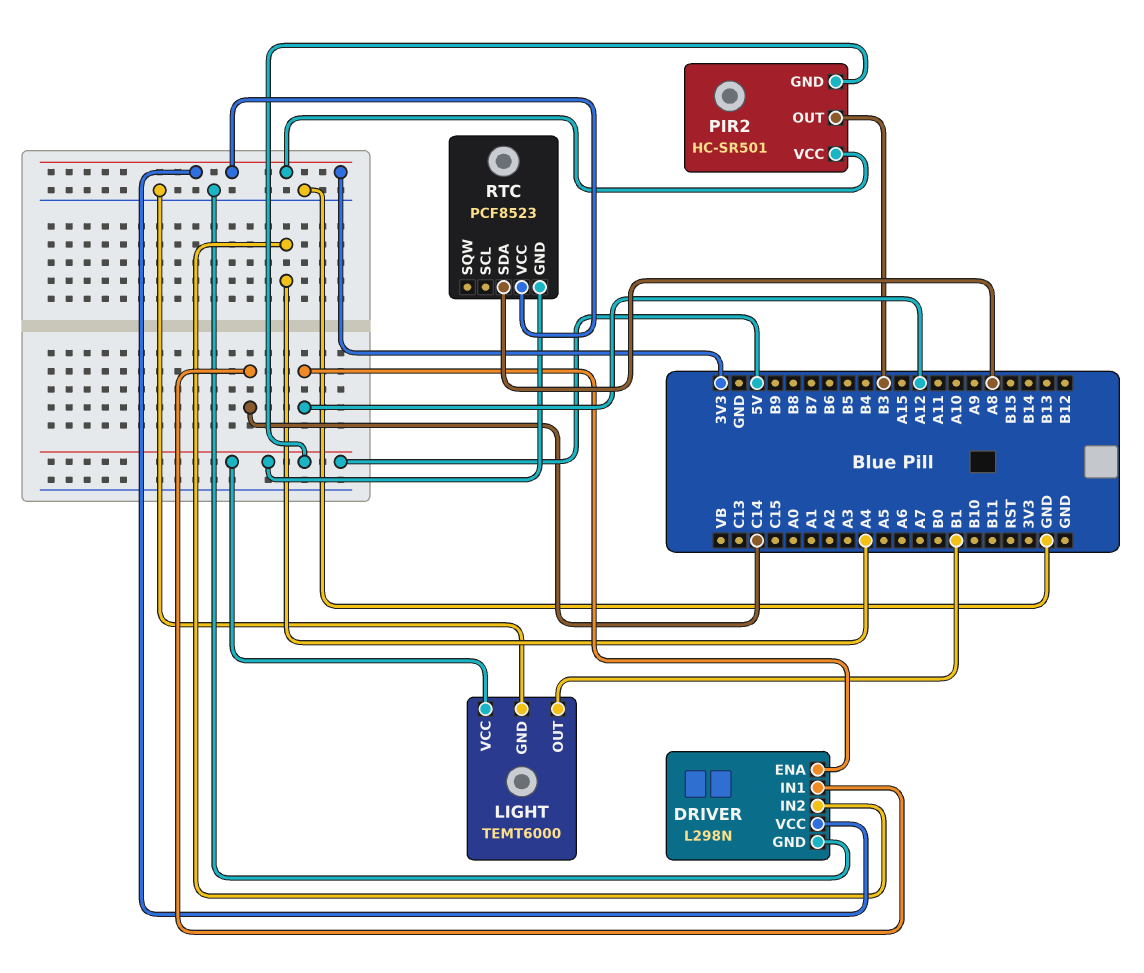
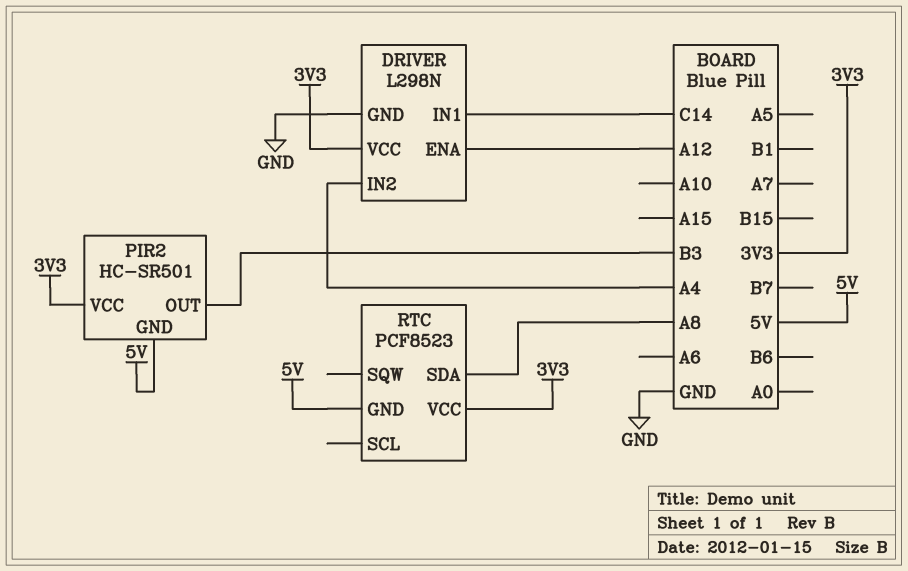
LIGHT: TEMT6000 -> none
LIGHT pin GND: GND -> none
LIGHT pin OUT: B1 -> none
LIGHT pin VCC: 5V -> none

